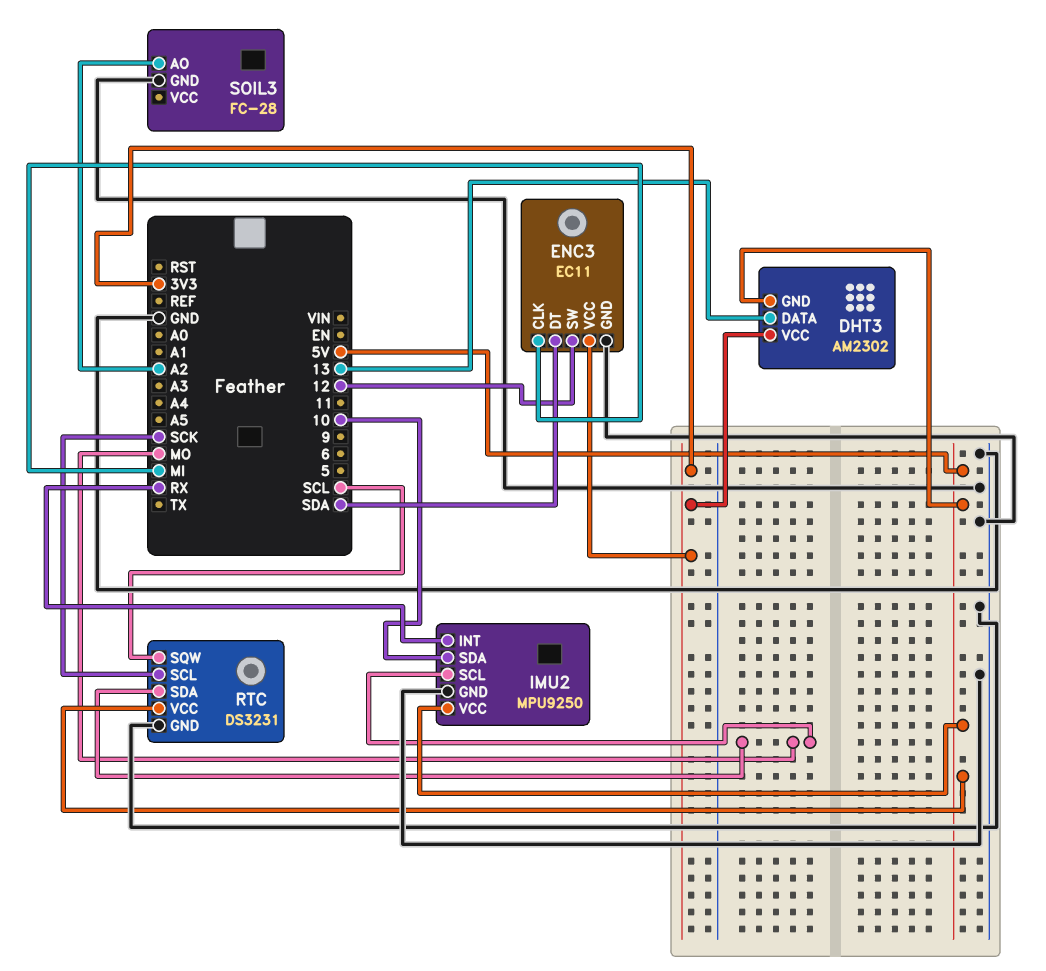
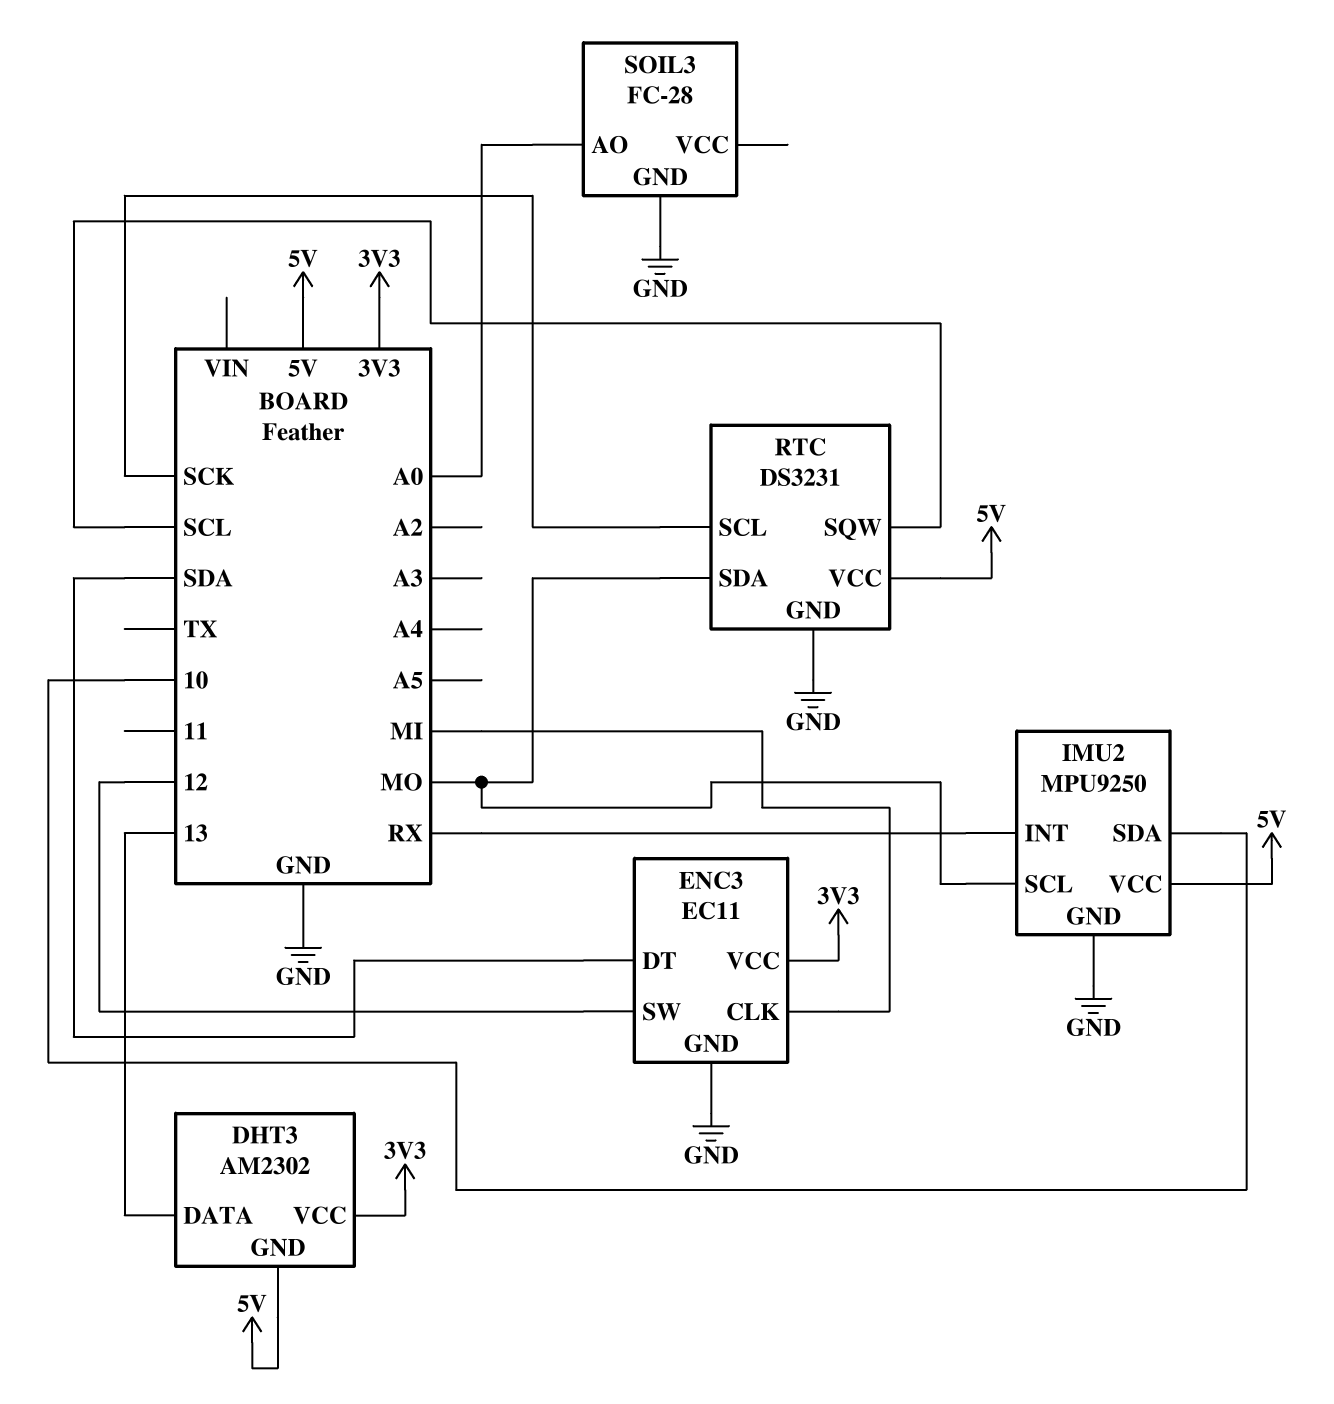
SOIL3 pin AO: A2 -> A0

